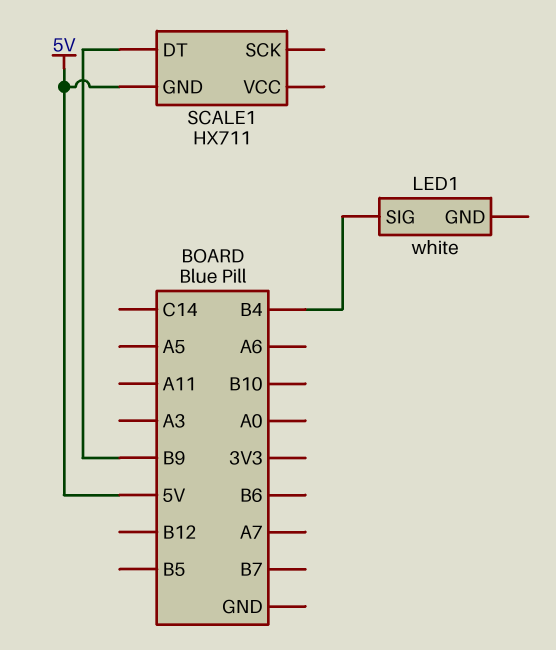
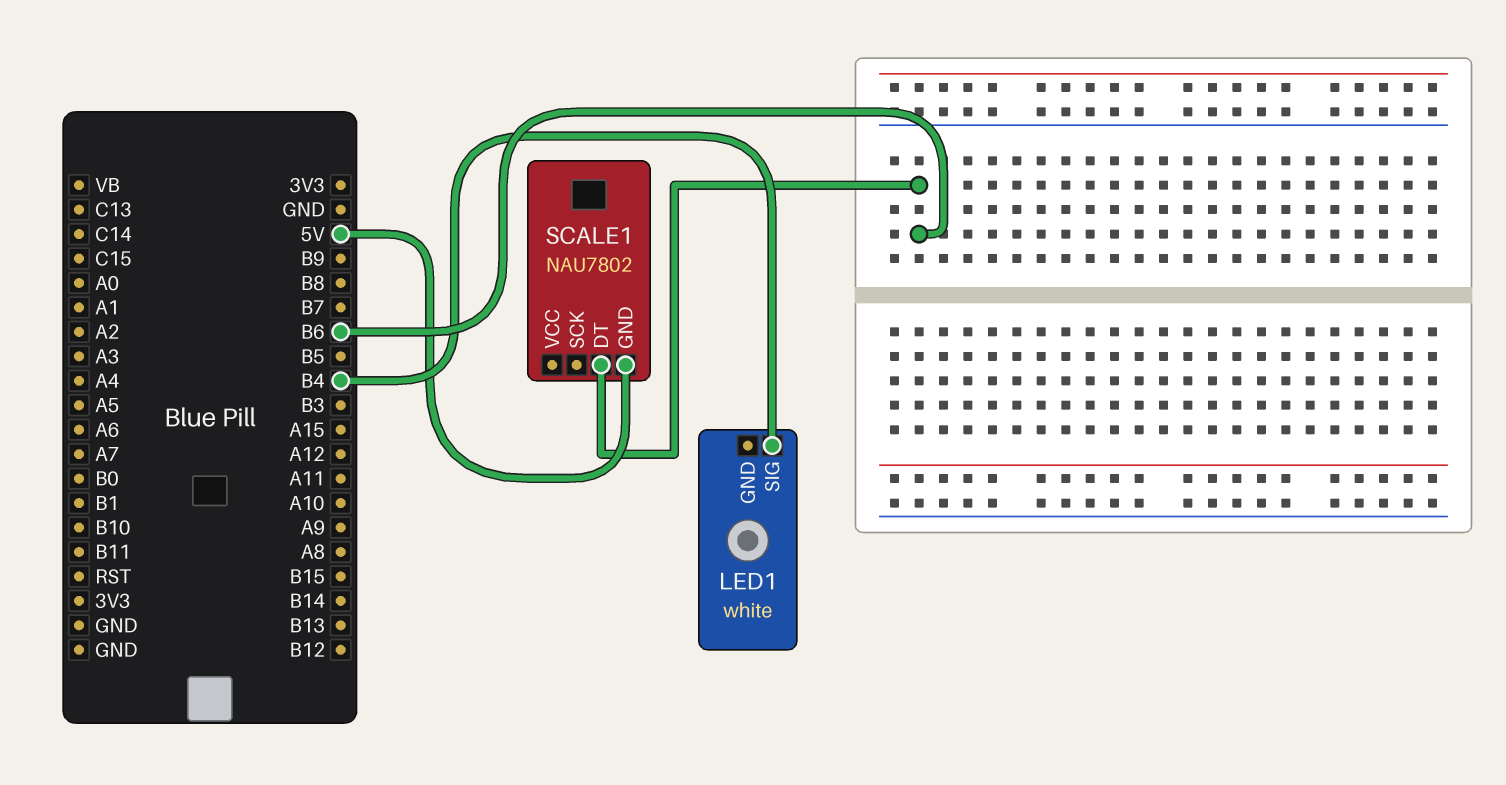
SCALE1: HX711 -> NAU7802
SCALE1 pin DT: B9 -> B6

